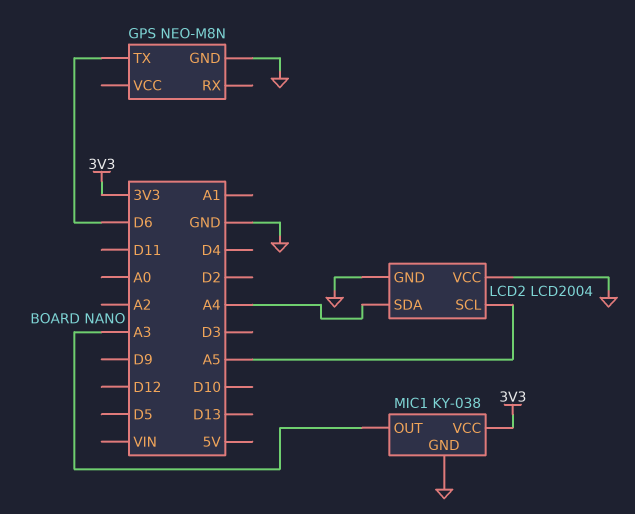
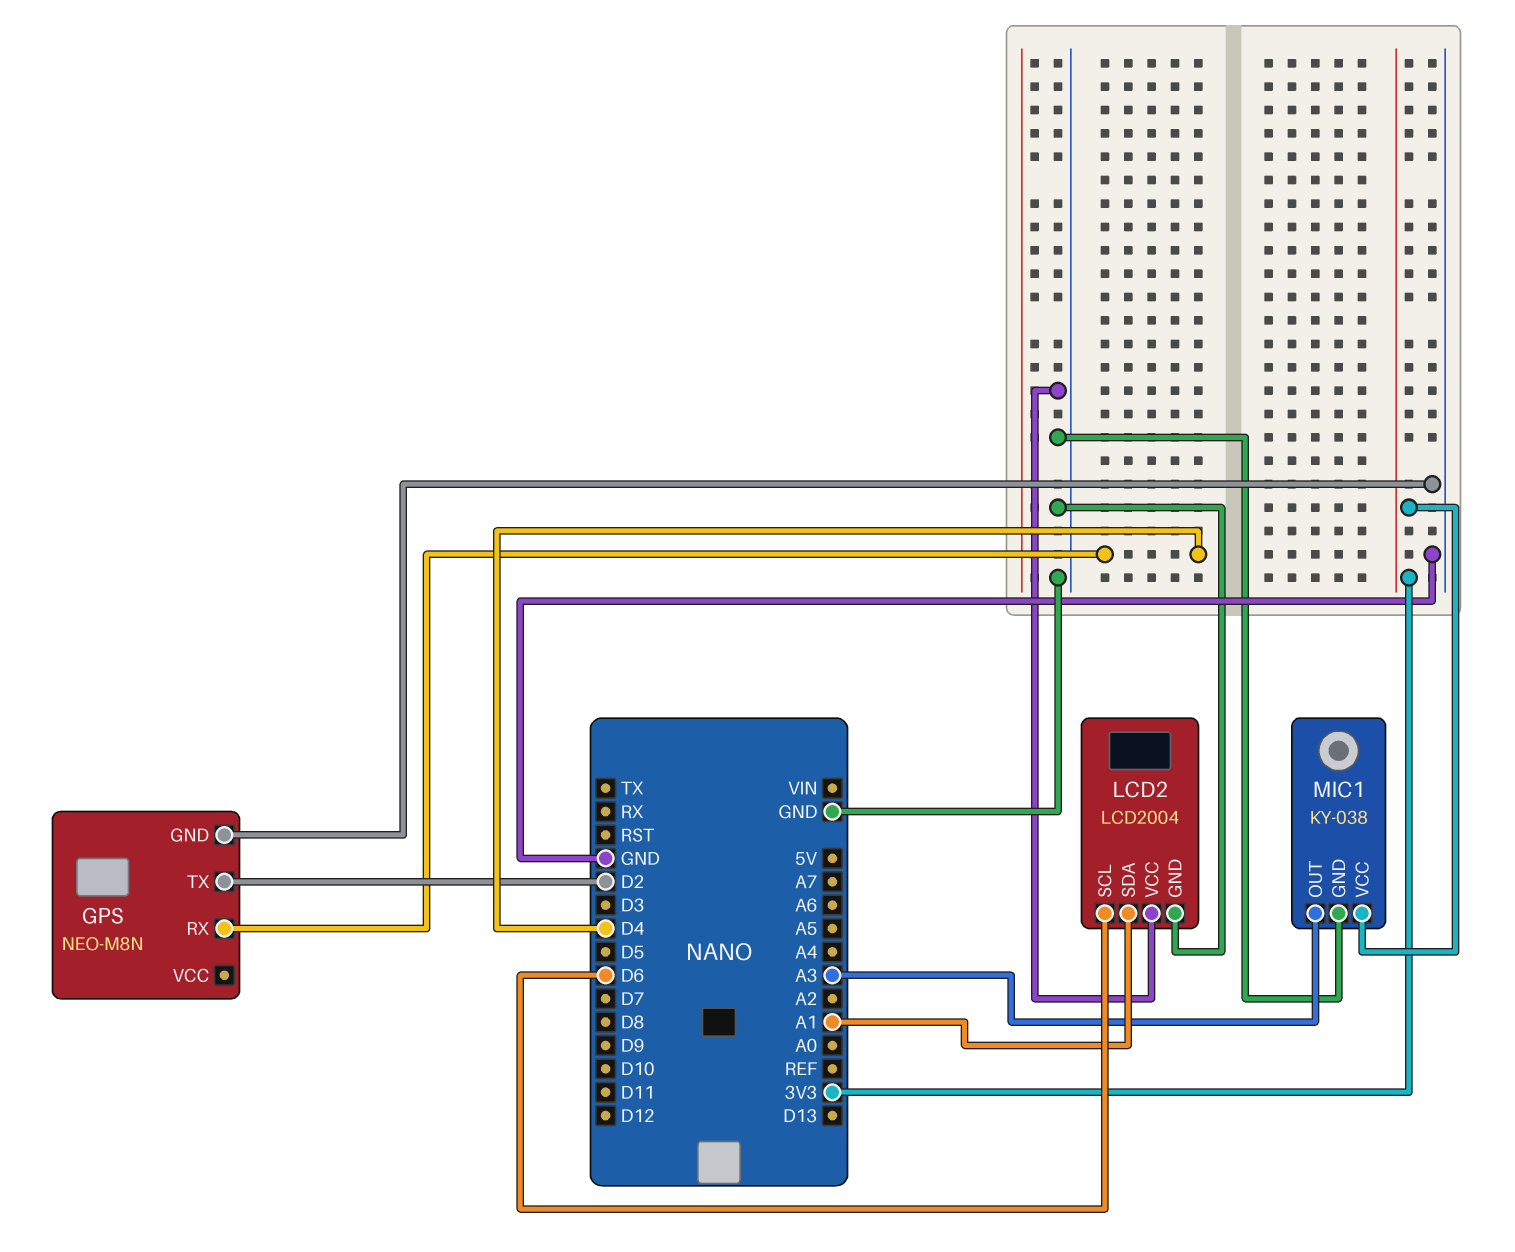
GPS pin RX: none -> D4
GPS pin TX: D6 -> D2
LCD2 pin SCL: A5 -> D6
LCD2 pin SDA: A4 -> A1

